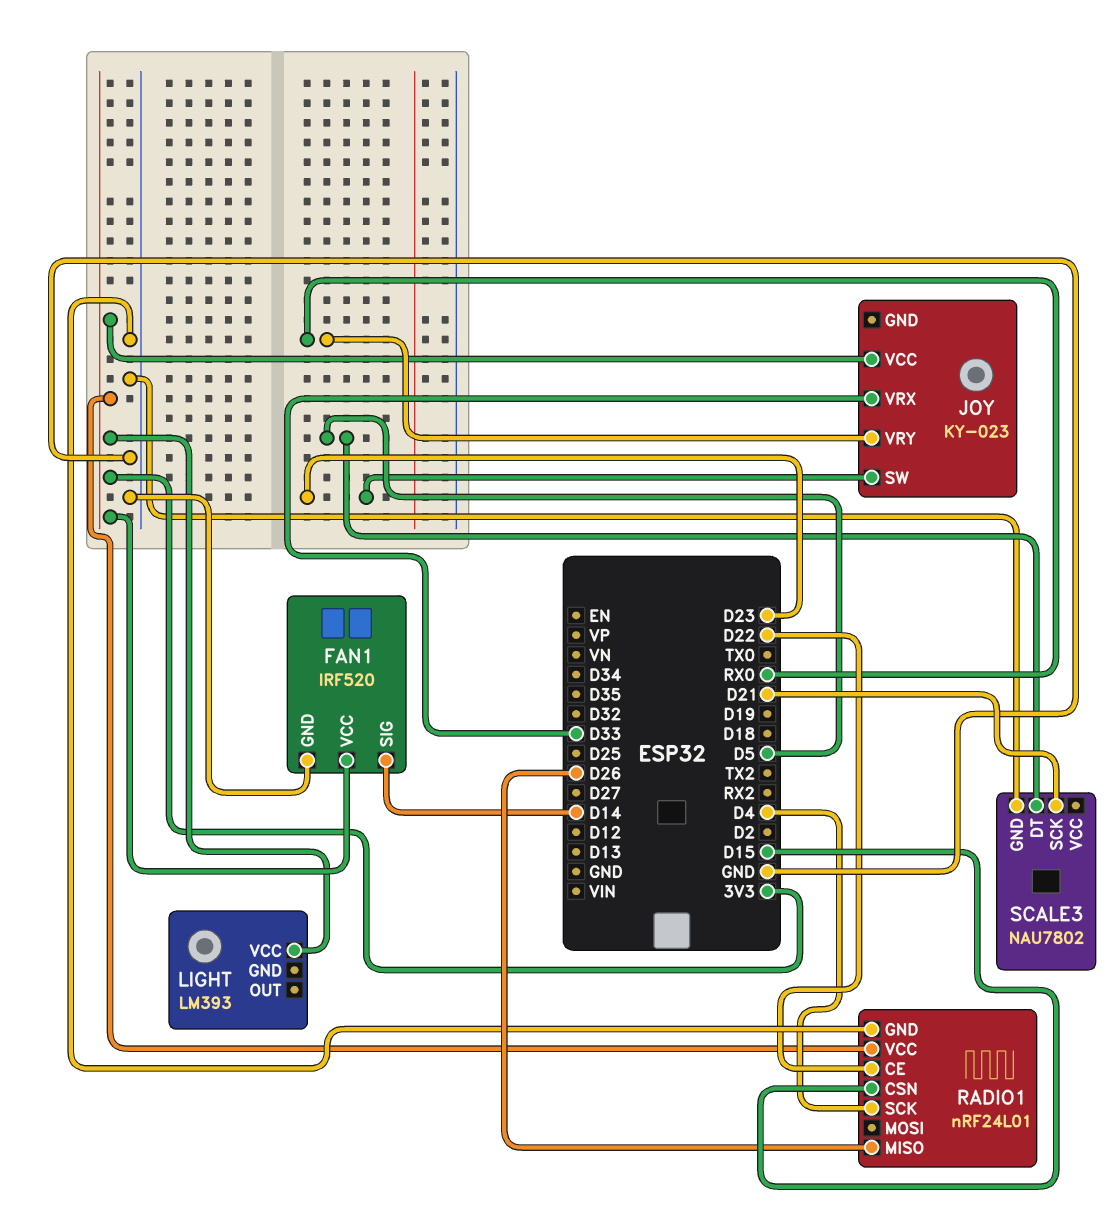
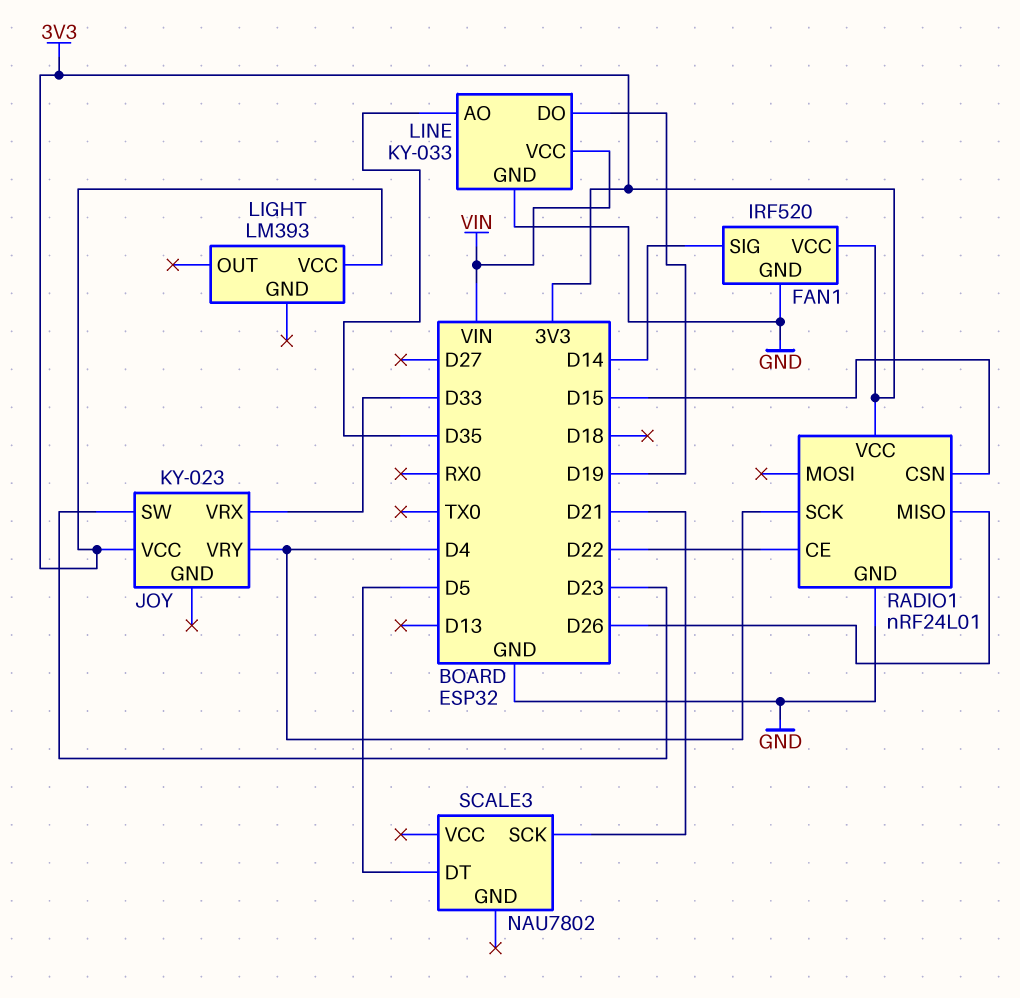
JOY pin VRY: RX0 -> D4
LINE: none -> KY-033
LINE pin AO: none -> D35
LINE pin DO: none -> D19
LINE pin GND: none -> GND
LINE pin VCC: none -> VIN
SCALE3 pin GND: GND -> none

